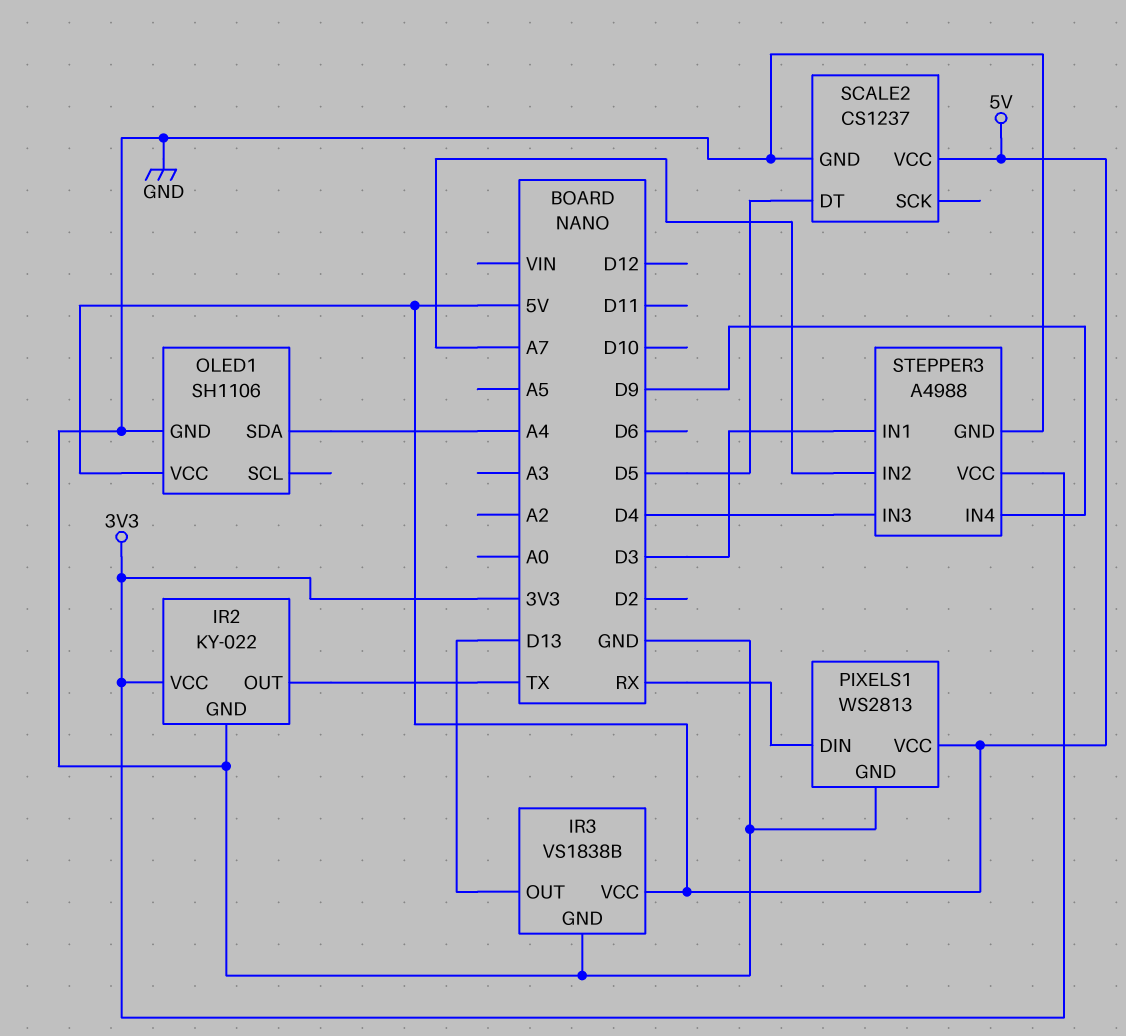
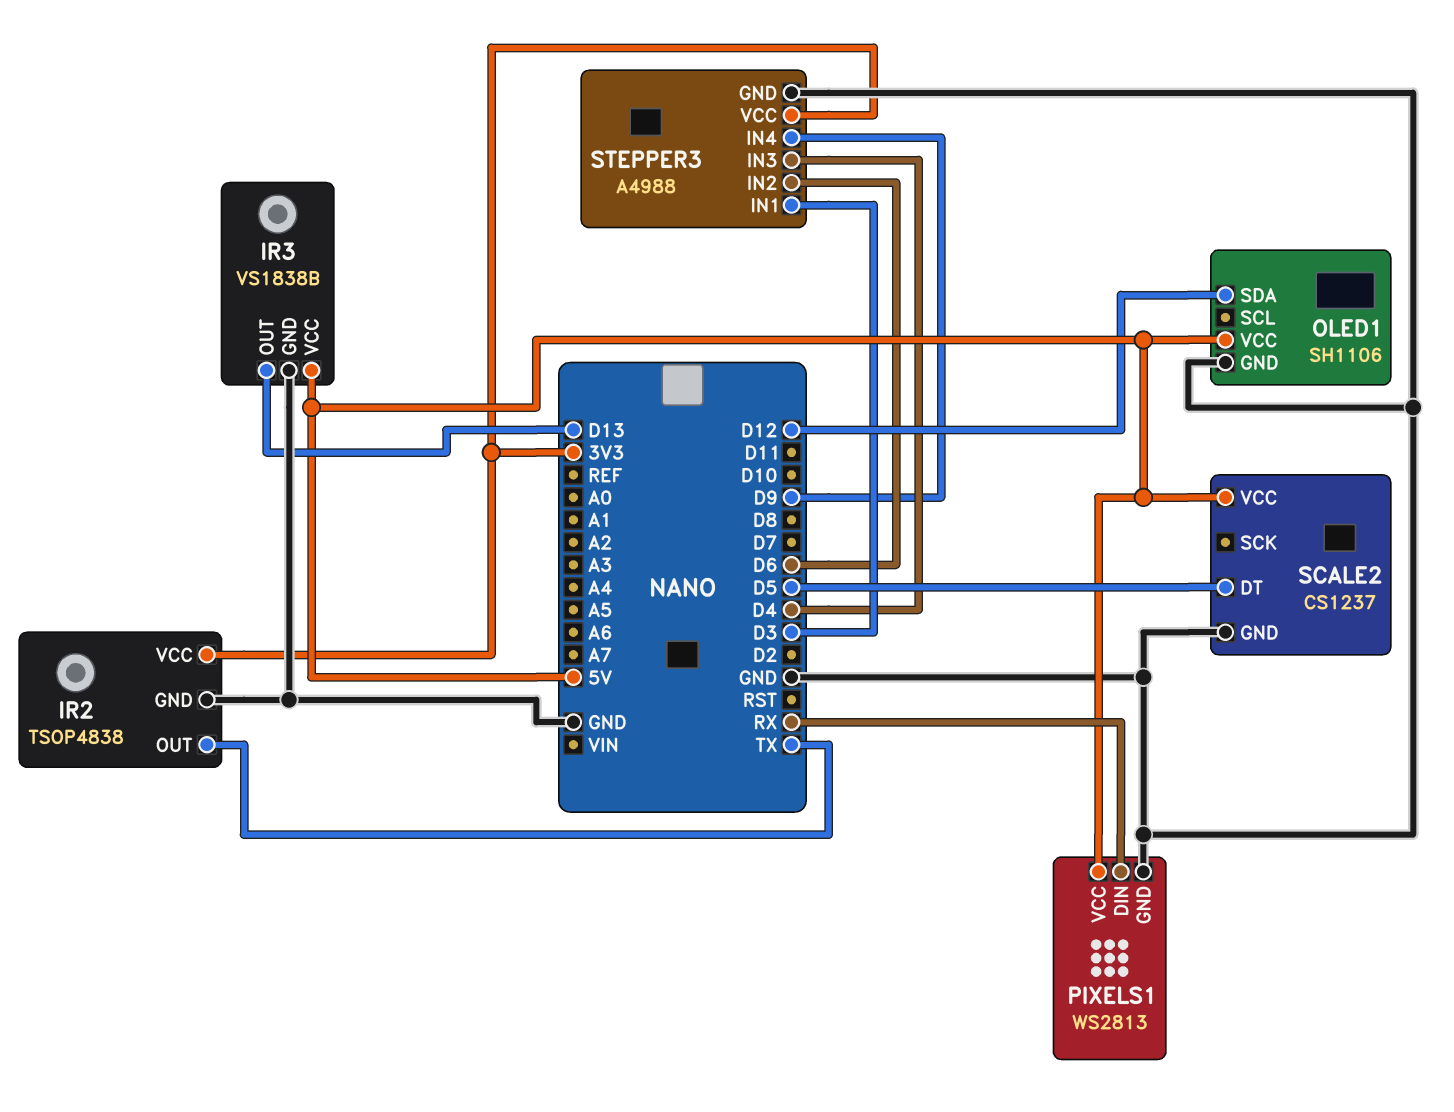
IR2: KY-022 -> TSOP4838
OLED1 pin SDA: A4 -> D12
STEPPER3 pin IN2: A7 -> D6

